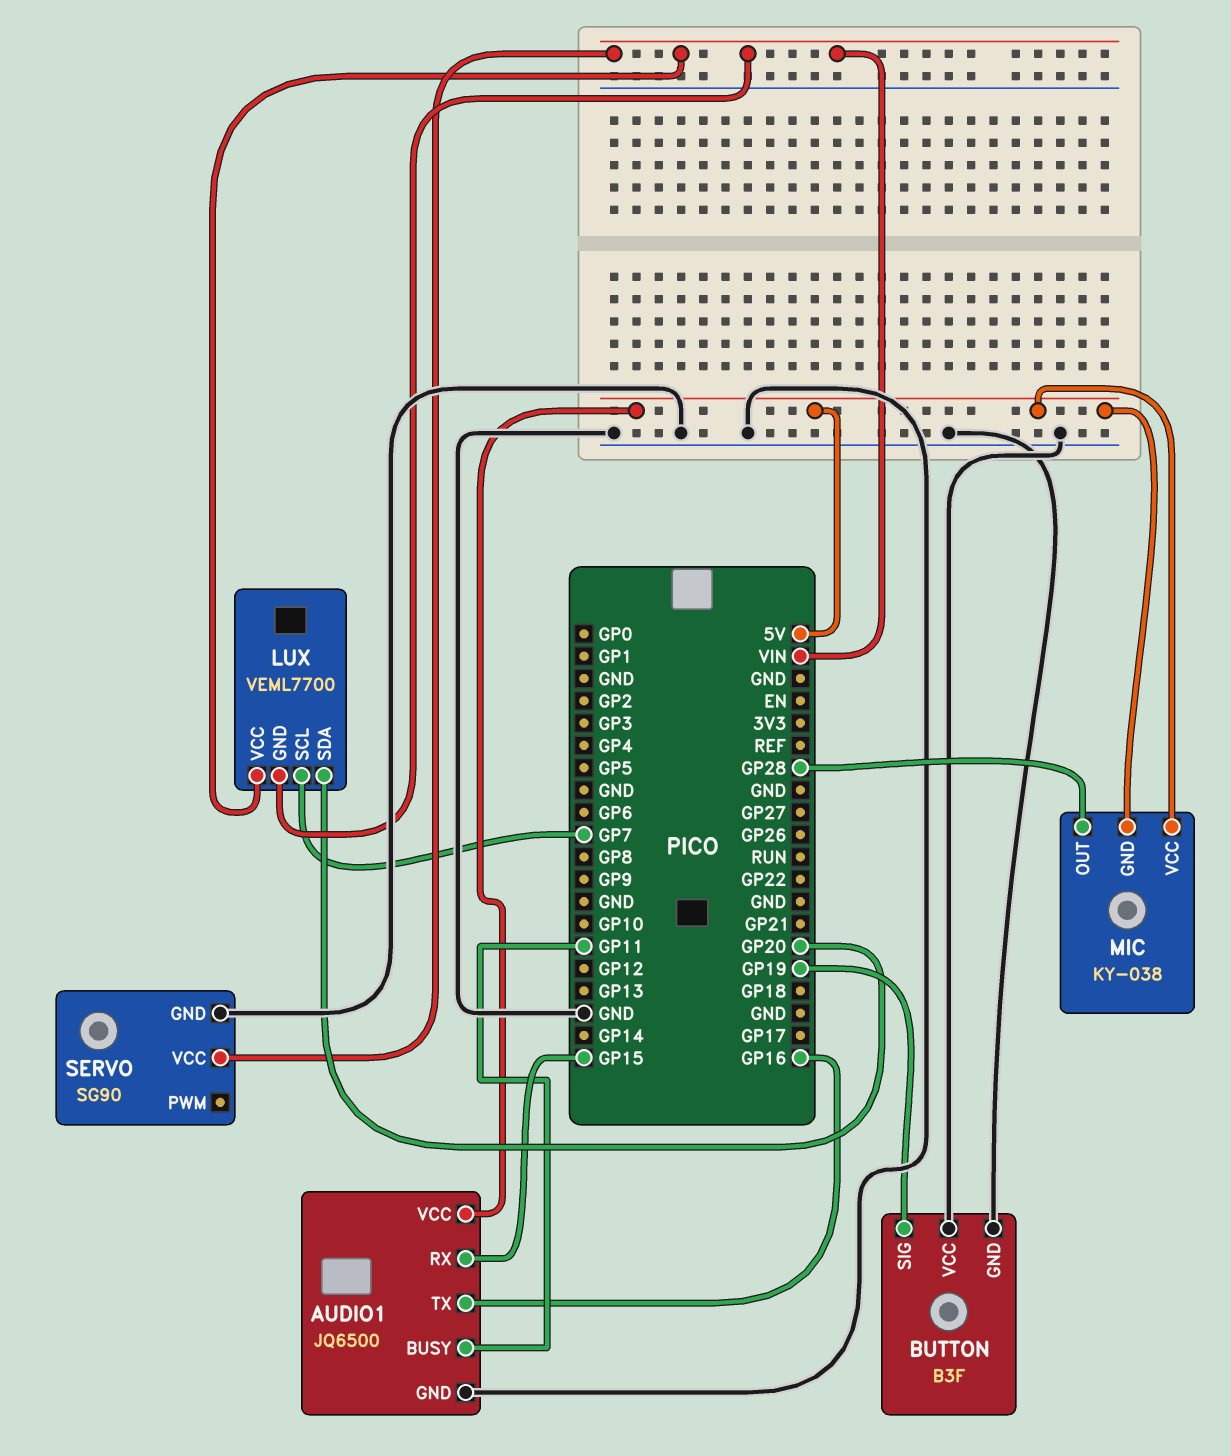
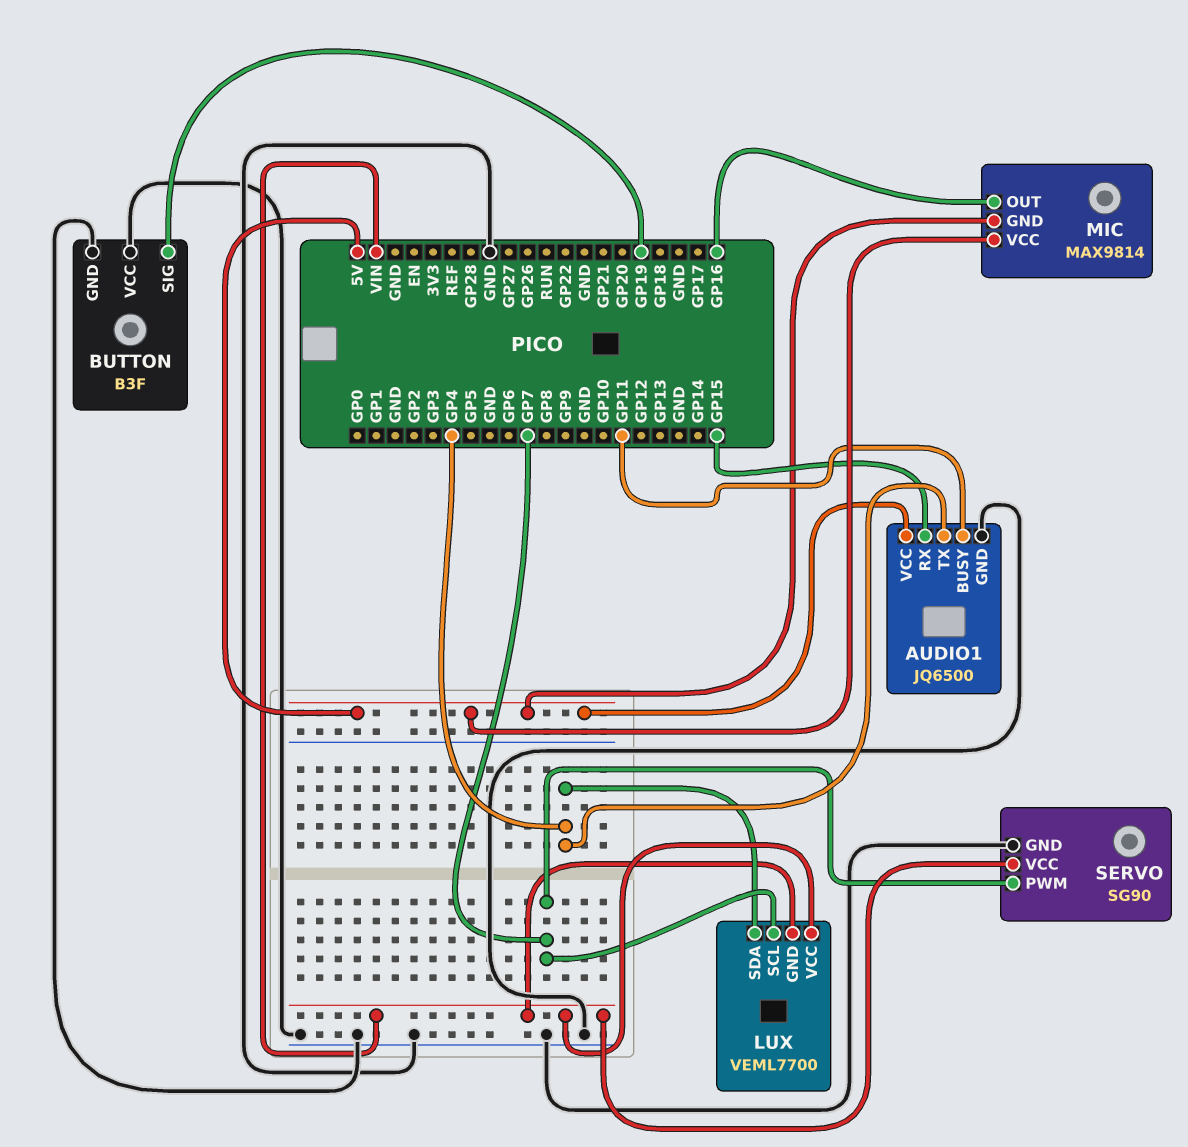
AUDIO1 pin TX: GP16 -> GP4
LUX pin SDA: GP20 -> GP4
MIC: KY-038 -> MAX9814
MIC pin OUT: GP28 -> GP16
SERVO pin PWM: none -> GP7

